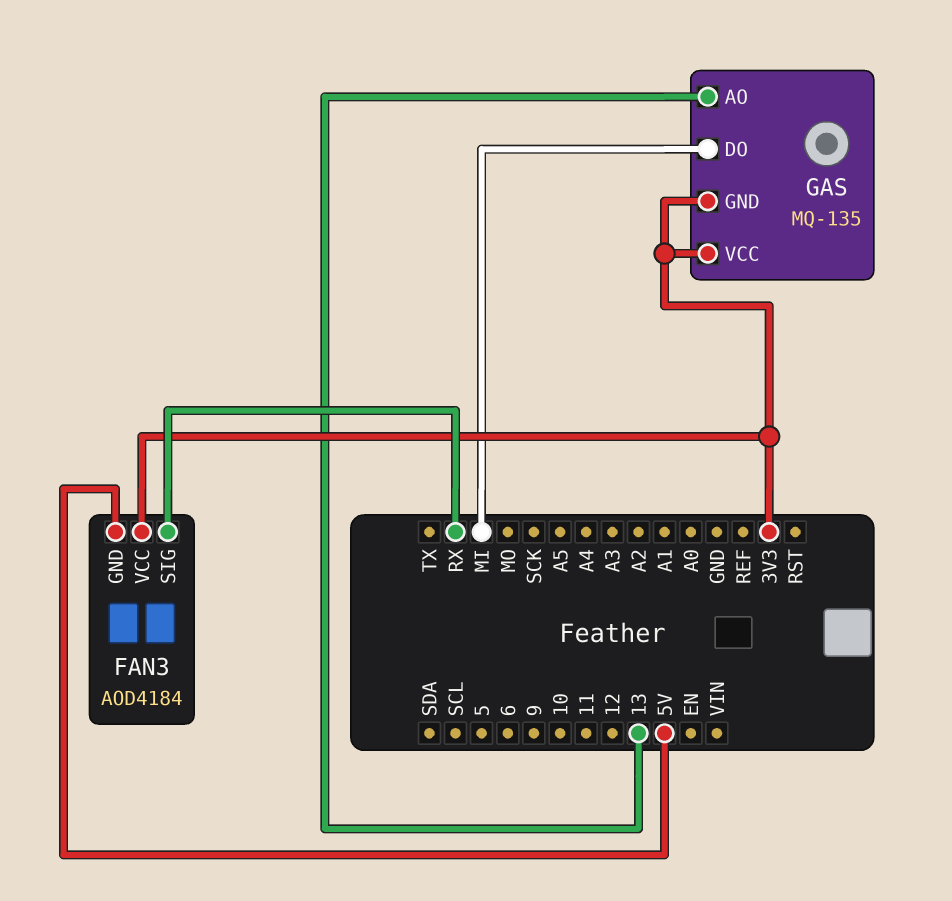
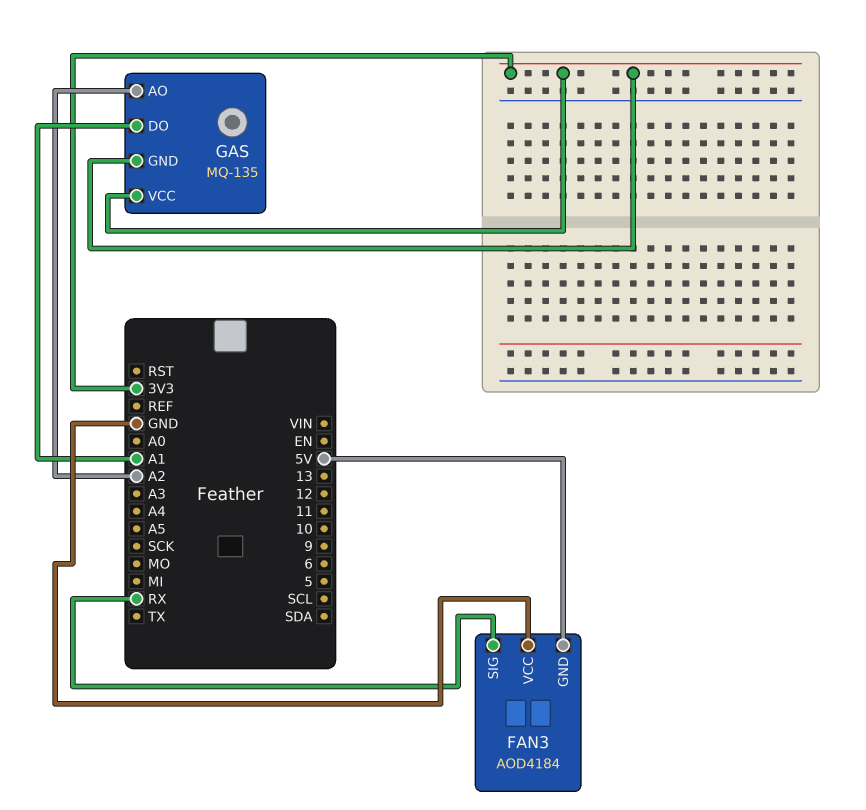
FAN3 pin VCC: 3V3 -> GND
GAS pin AO: 13 -> A2
GAS pin DO: MI -> A1

